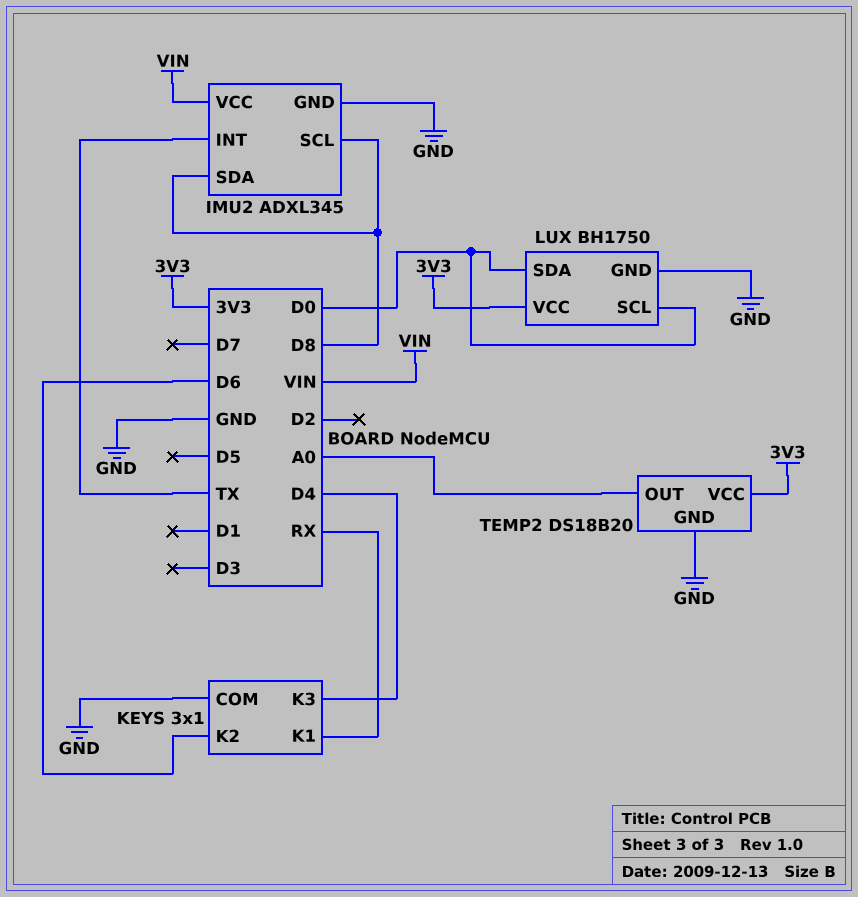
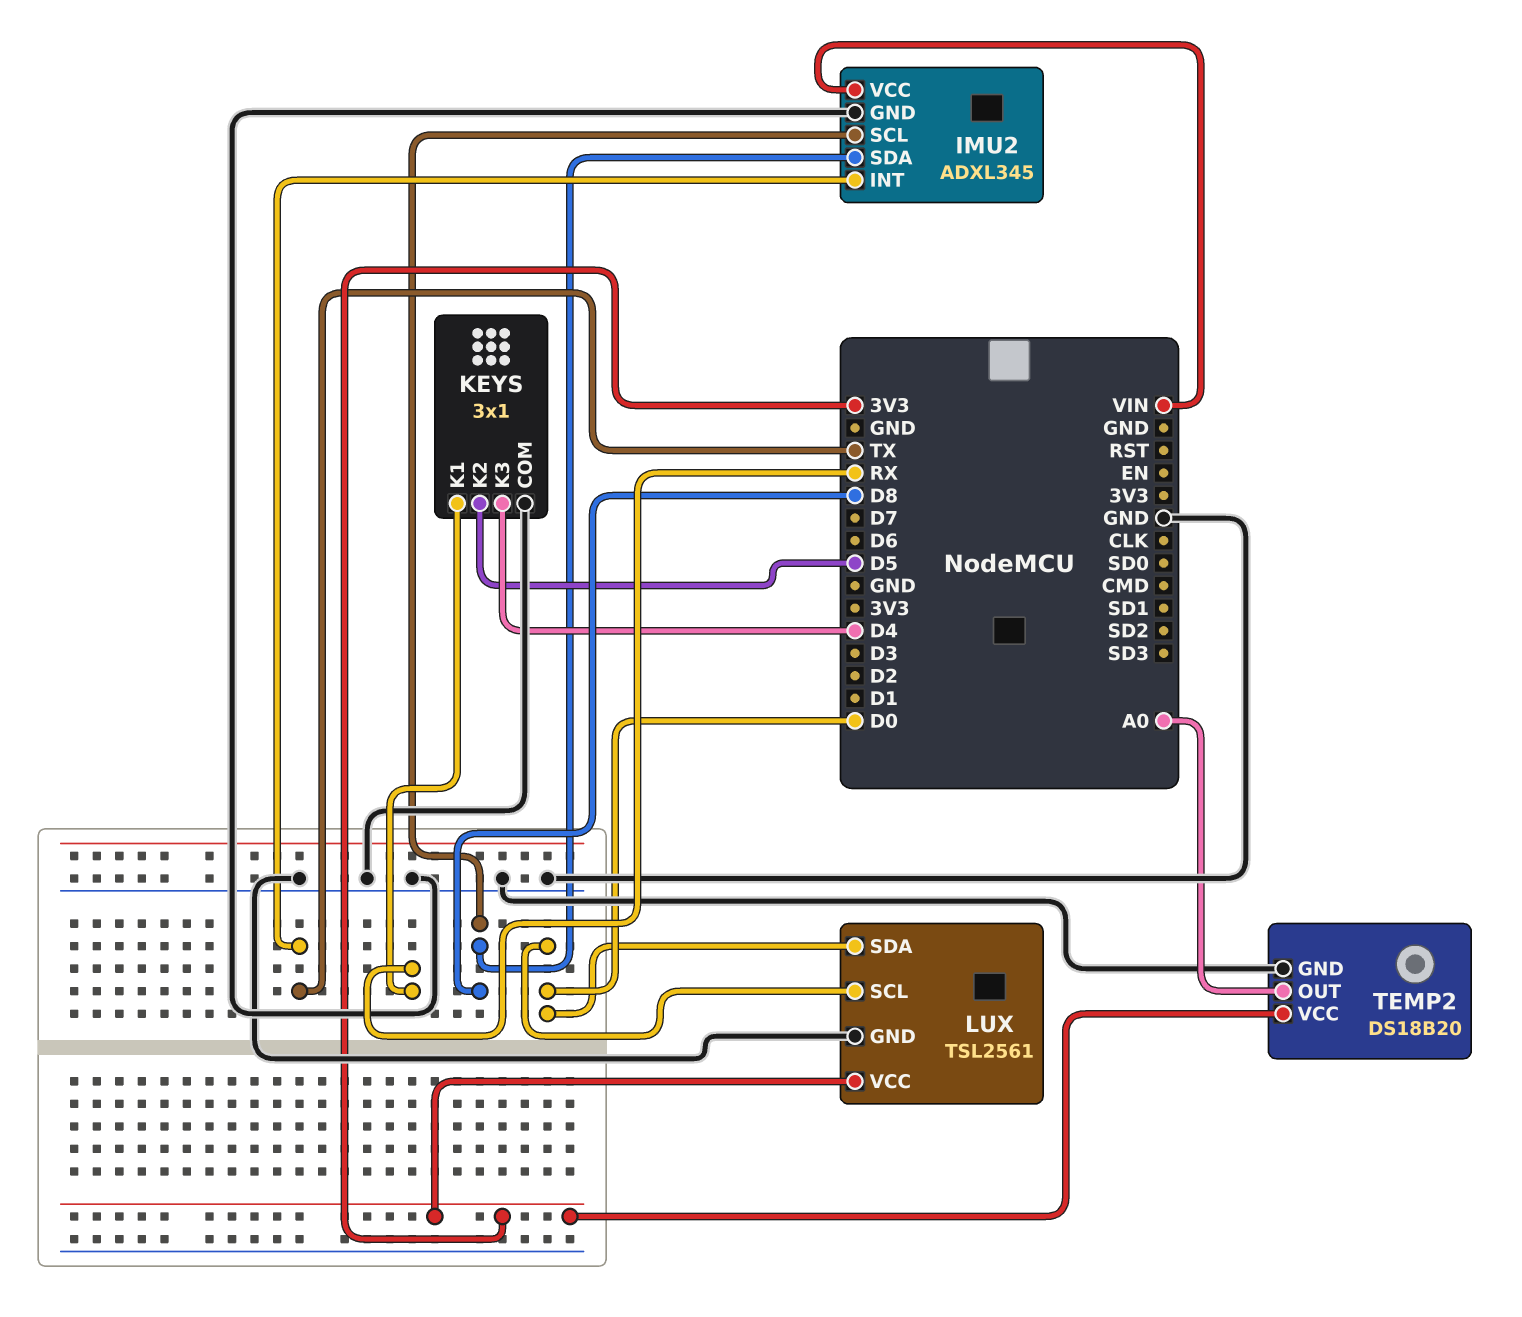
KEYS pin K2: D6 -> D5
LUX: BH1750 -> TSL2561

